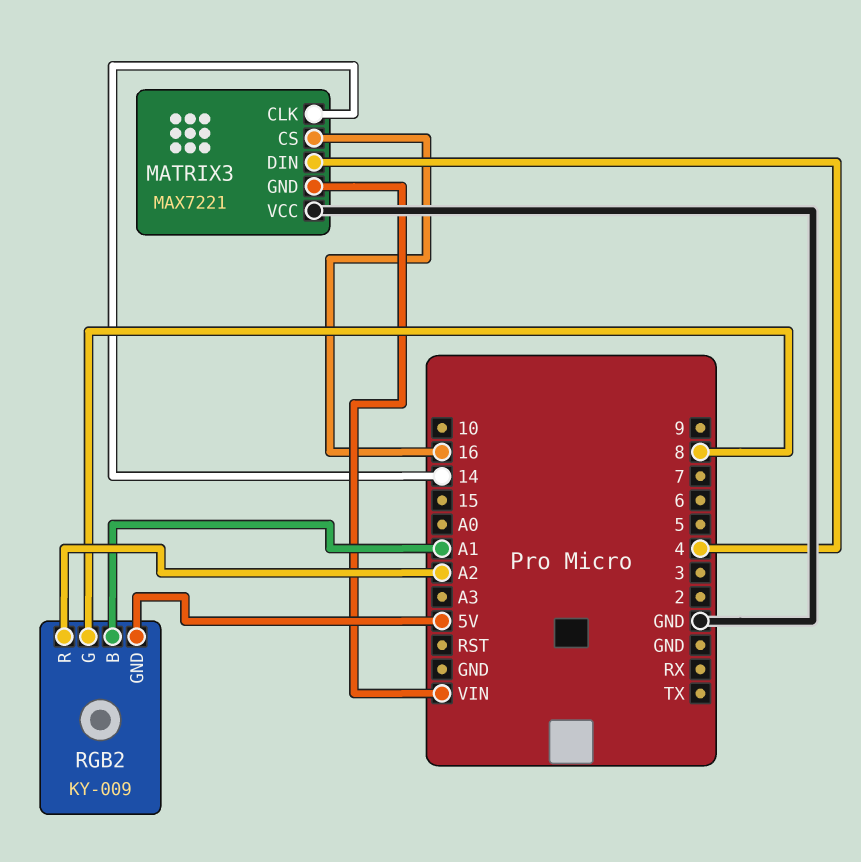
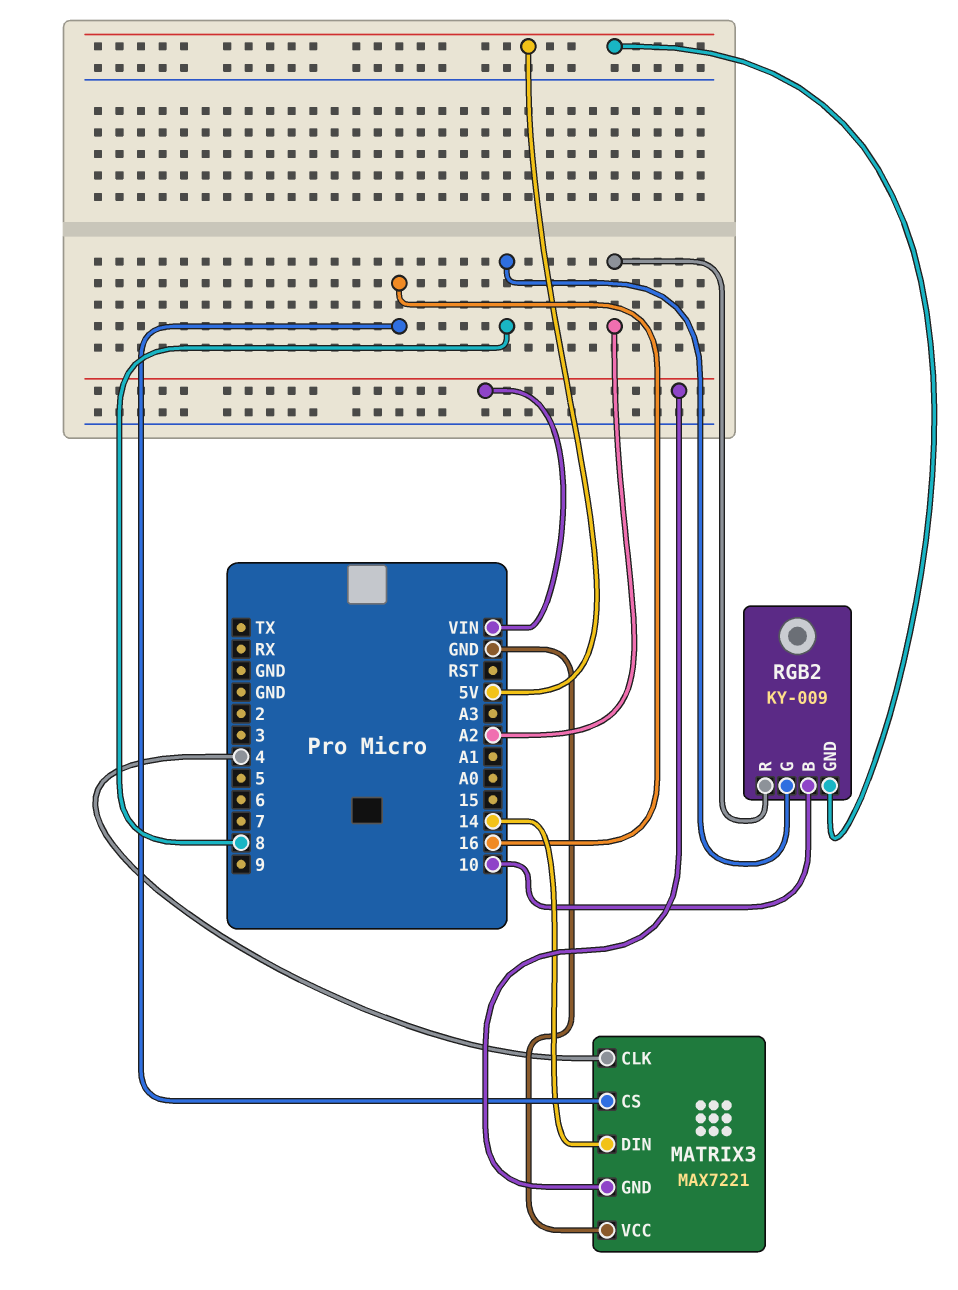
MATRIX3 pin CLK: 14 -> 4
MATRIX3 pin DIN: 4 -> 14
RGB2 pin B: A1 -> 10

